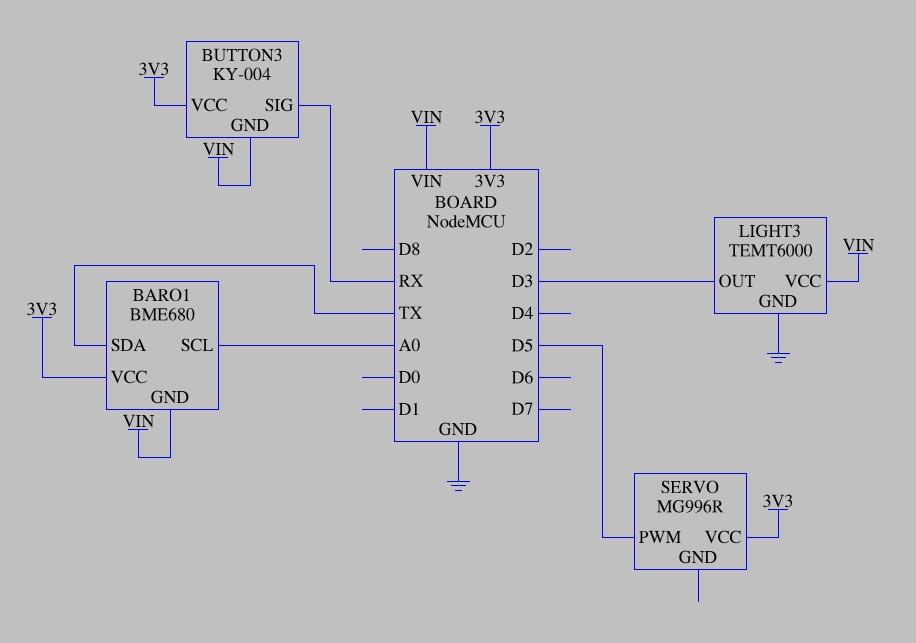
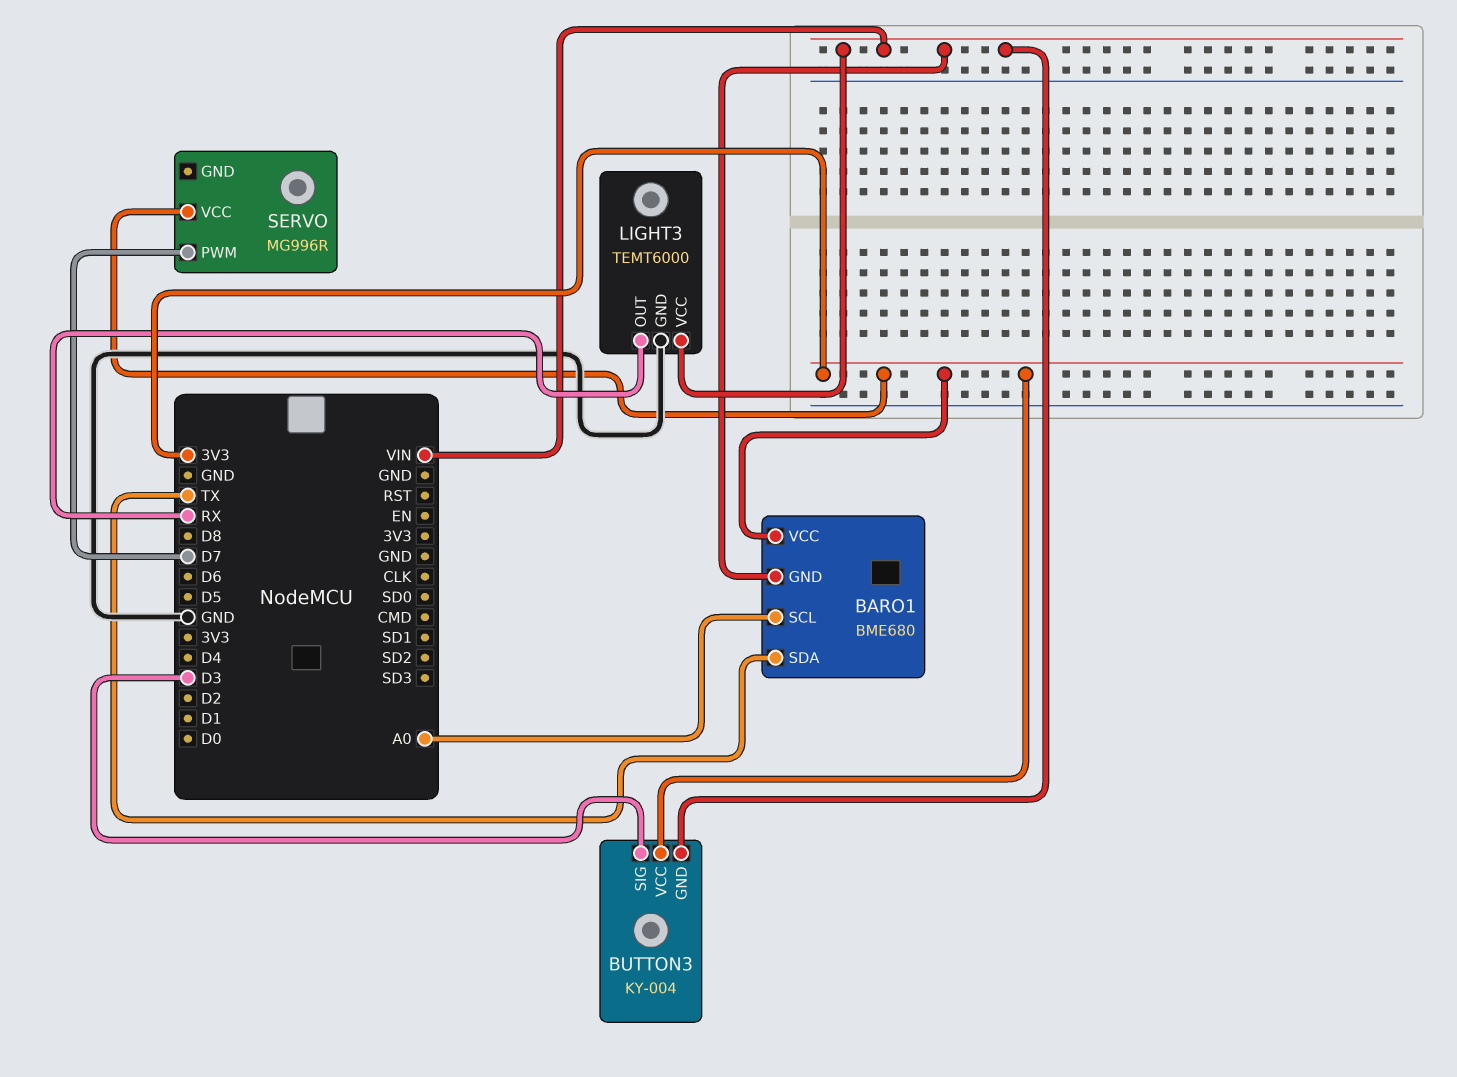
BUTTON3 pin SIG: RX -> D3
LIGHT3 pin OUT: D3 -> RX
SERVO pin PWM: D5 -> D7

